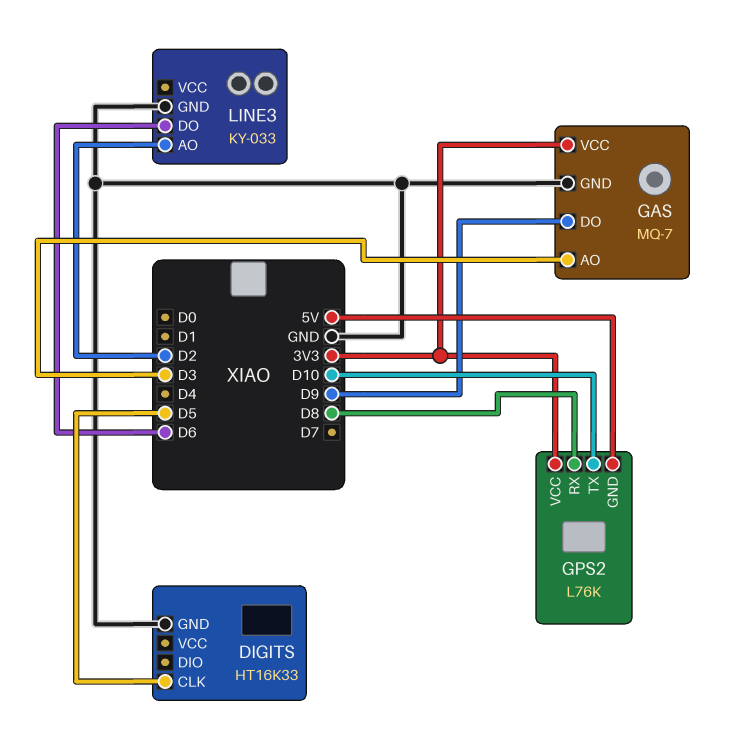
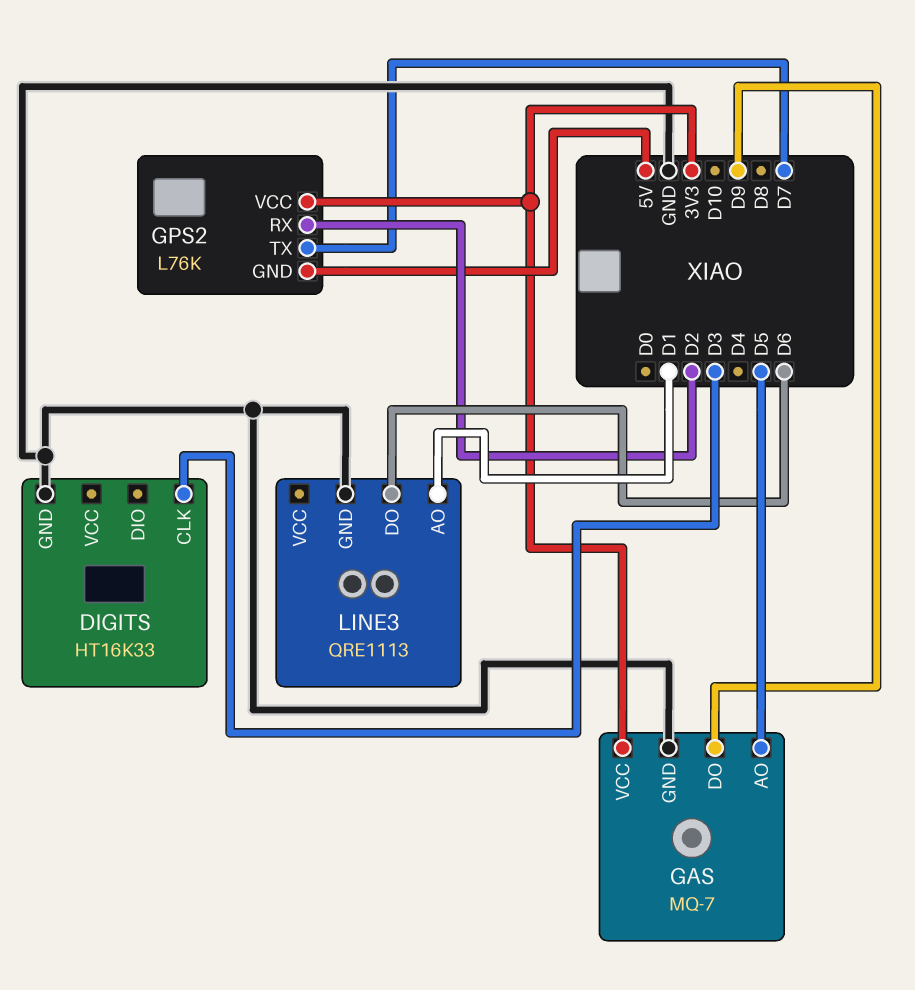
DIGITS pin CLK: D5 -> D3
GAS pin AO: D3 -> D5
GPS2 pin RX: D8 -> D2
GPS2 pin TX: D10 -> D7
LINE3: KY-033 -> QRE1113
LINE3 pin AO: D2 -> D1

